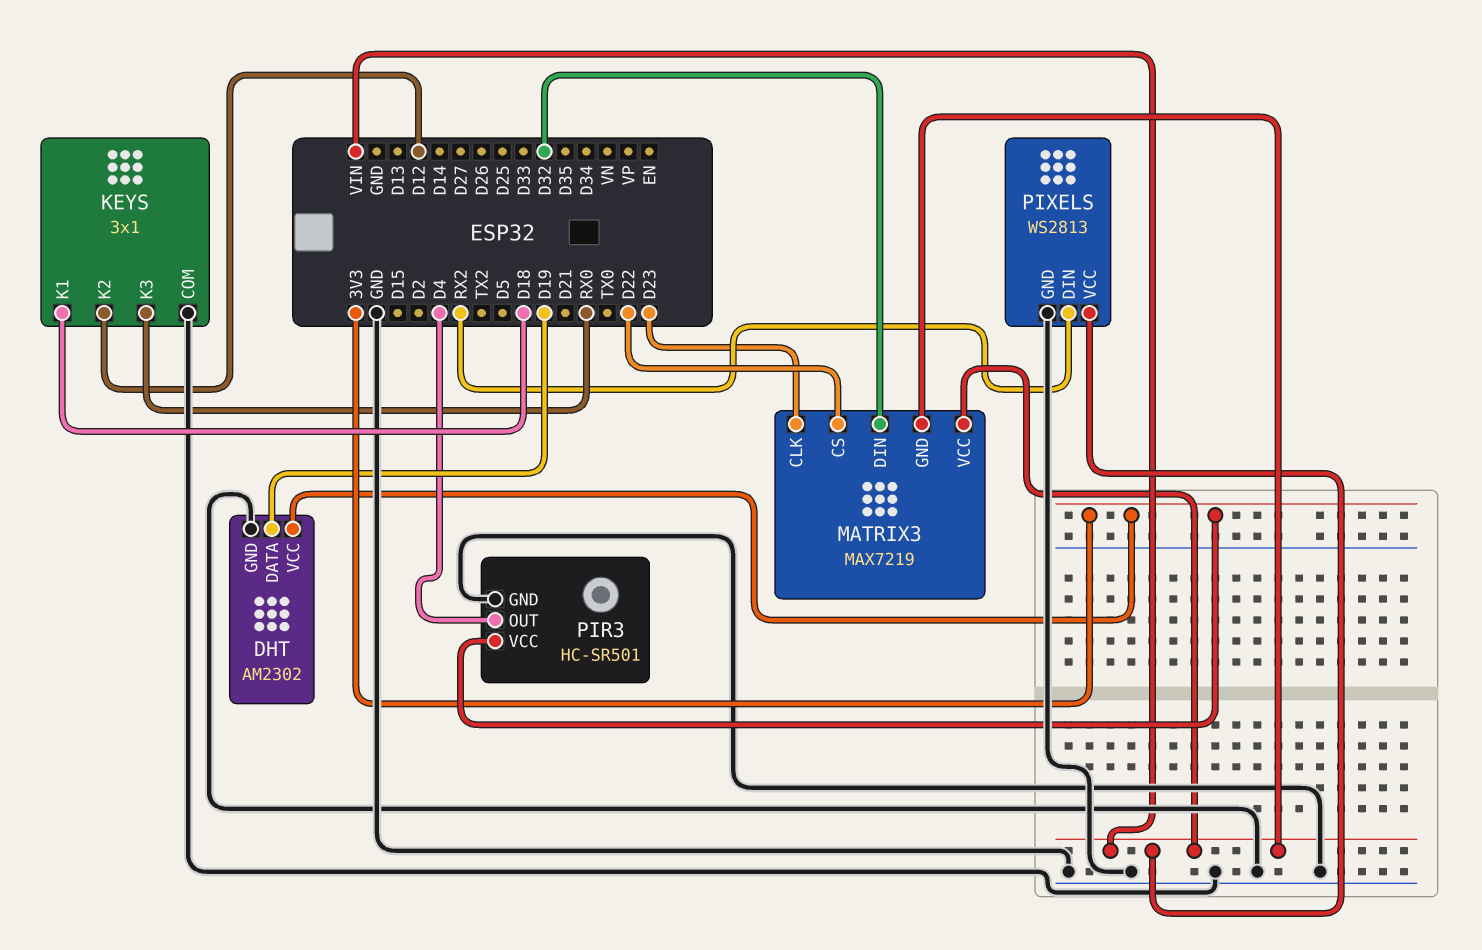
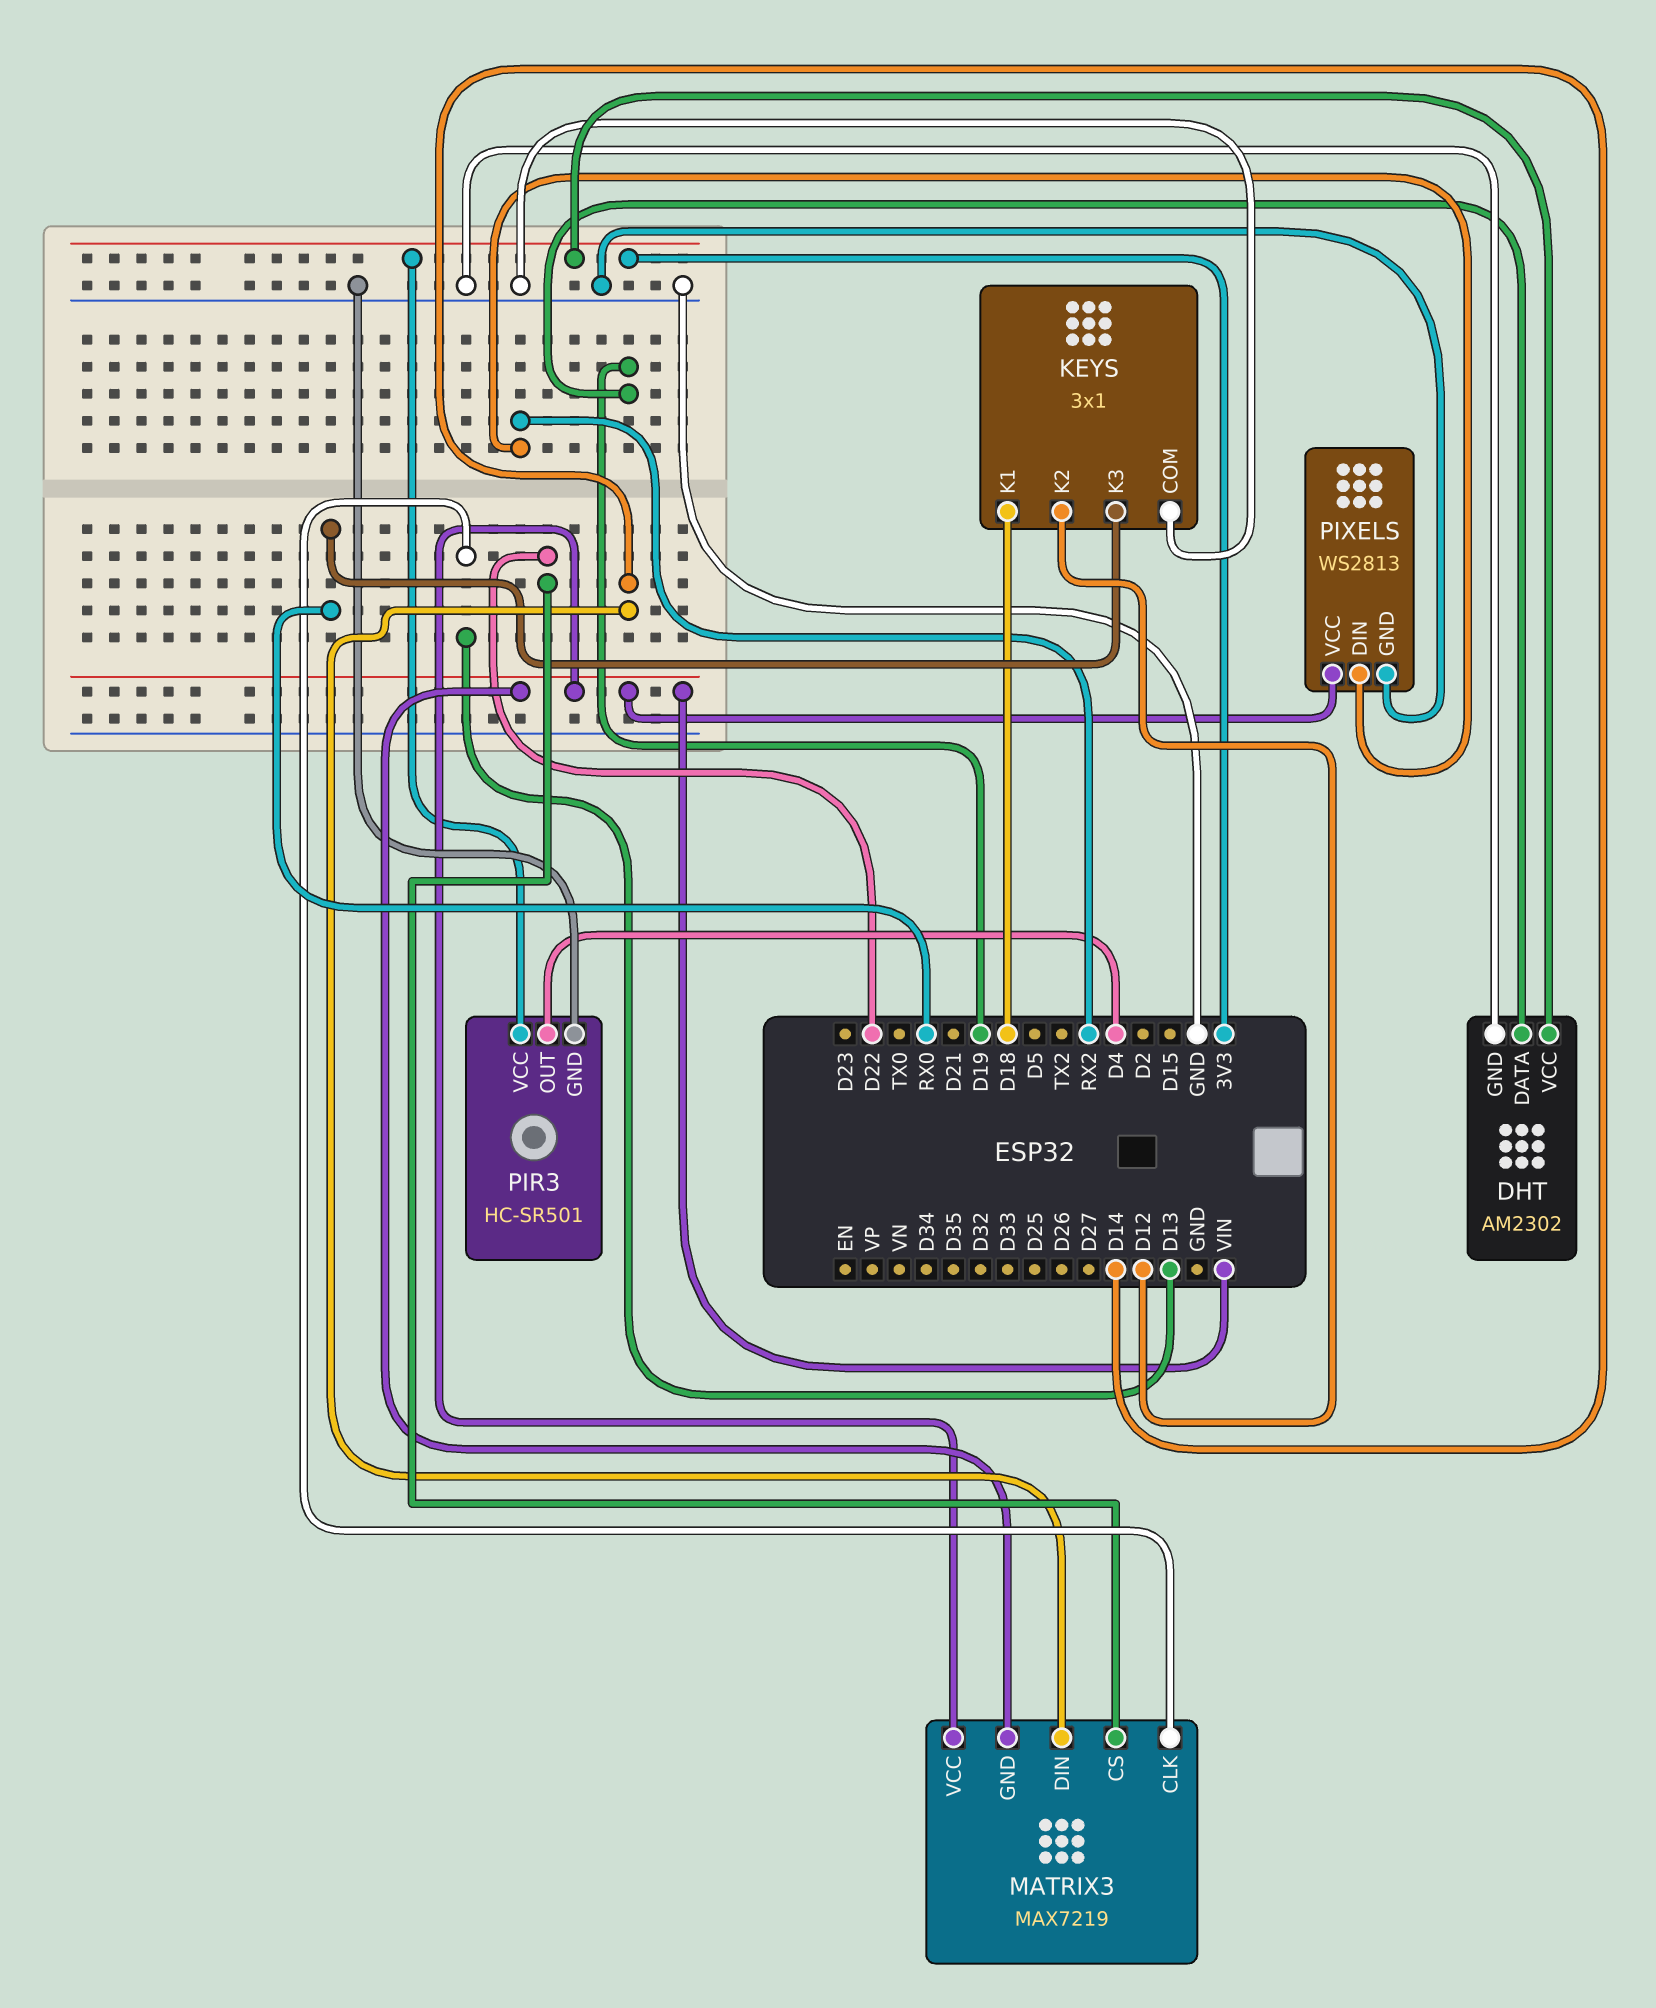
MATRIX3 pin CLK: D23 -> D13
MATRIX3 pin DIN: D32 -> D14

